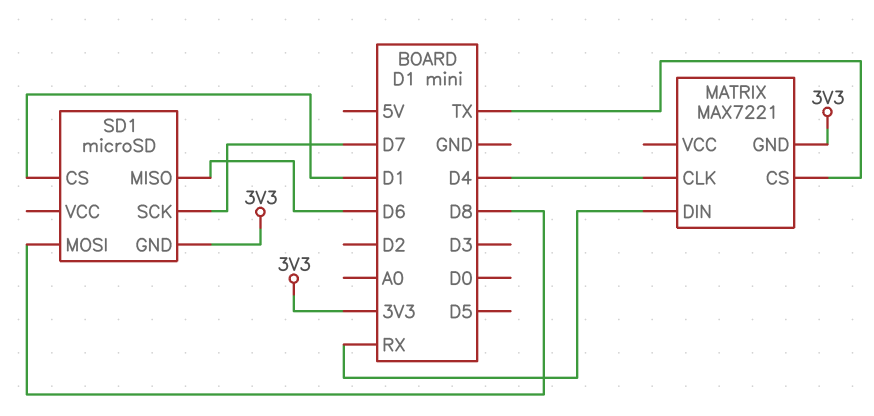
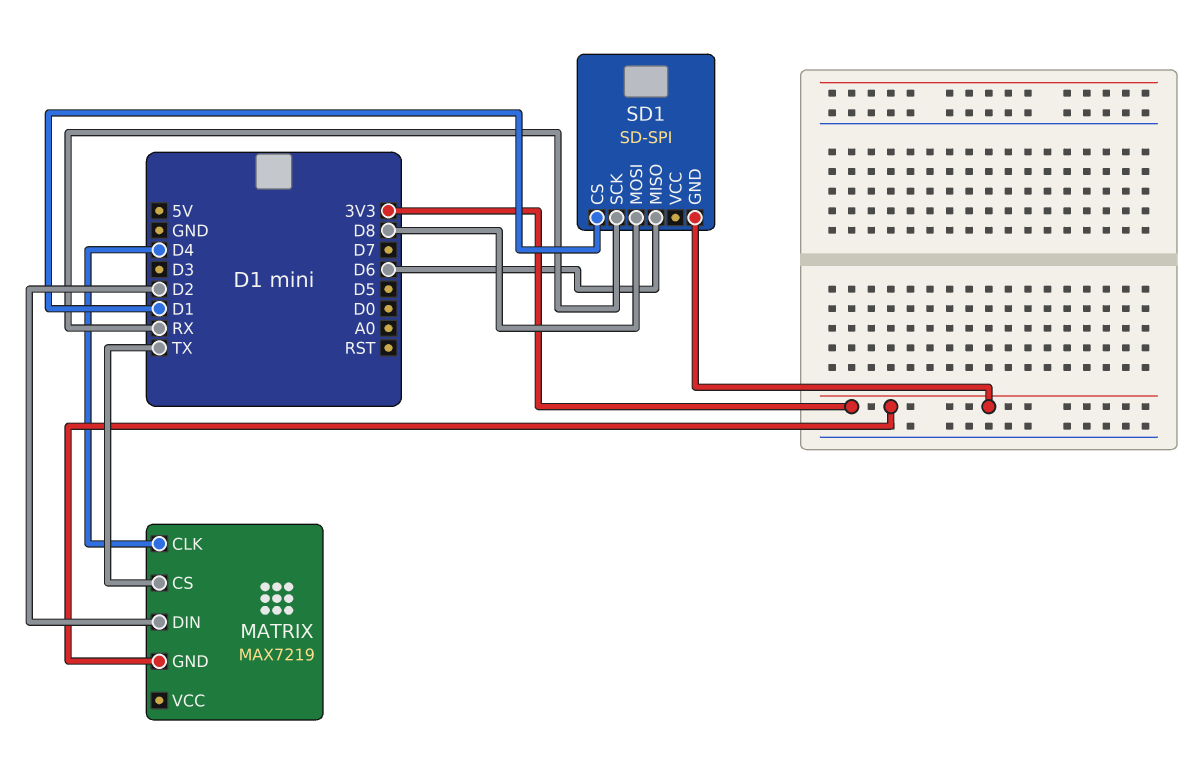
MATRIX: MAX7221 -> MAX7219
MATRIX pin DIN: RX -> D2
SD1: microSD -> SD-SPI
SD1 pin SCK: D7 -> RX

